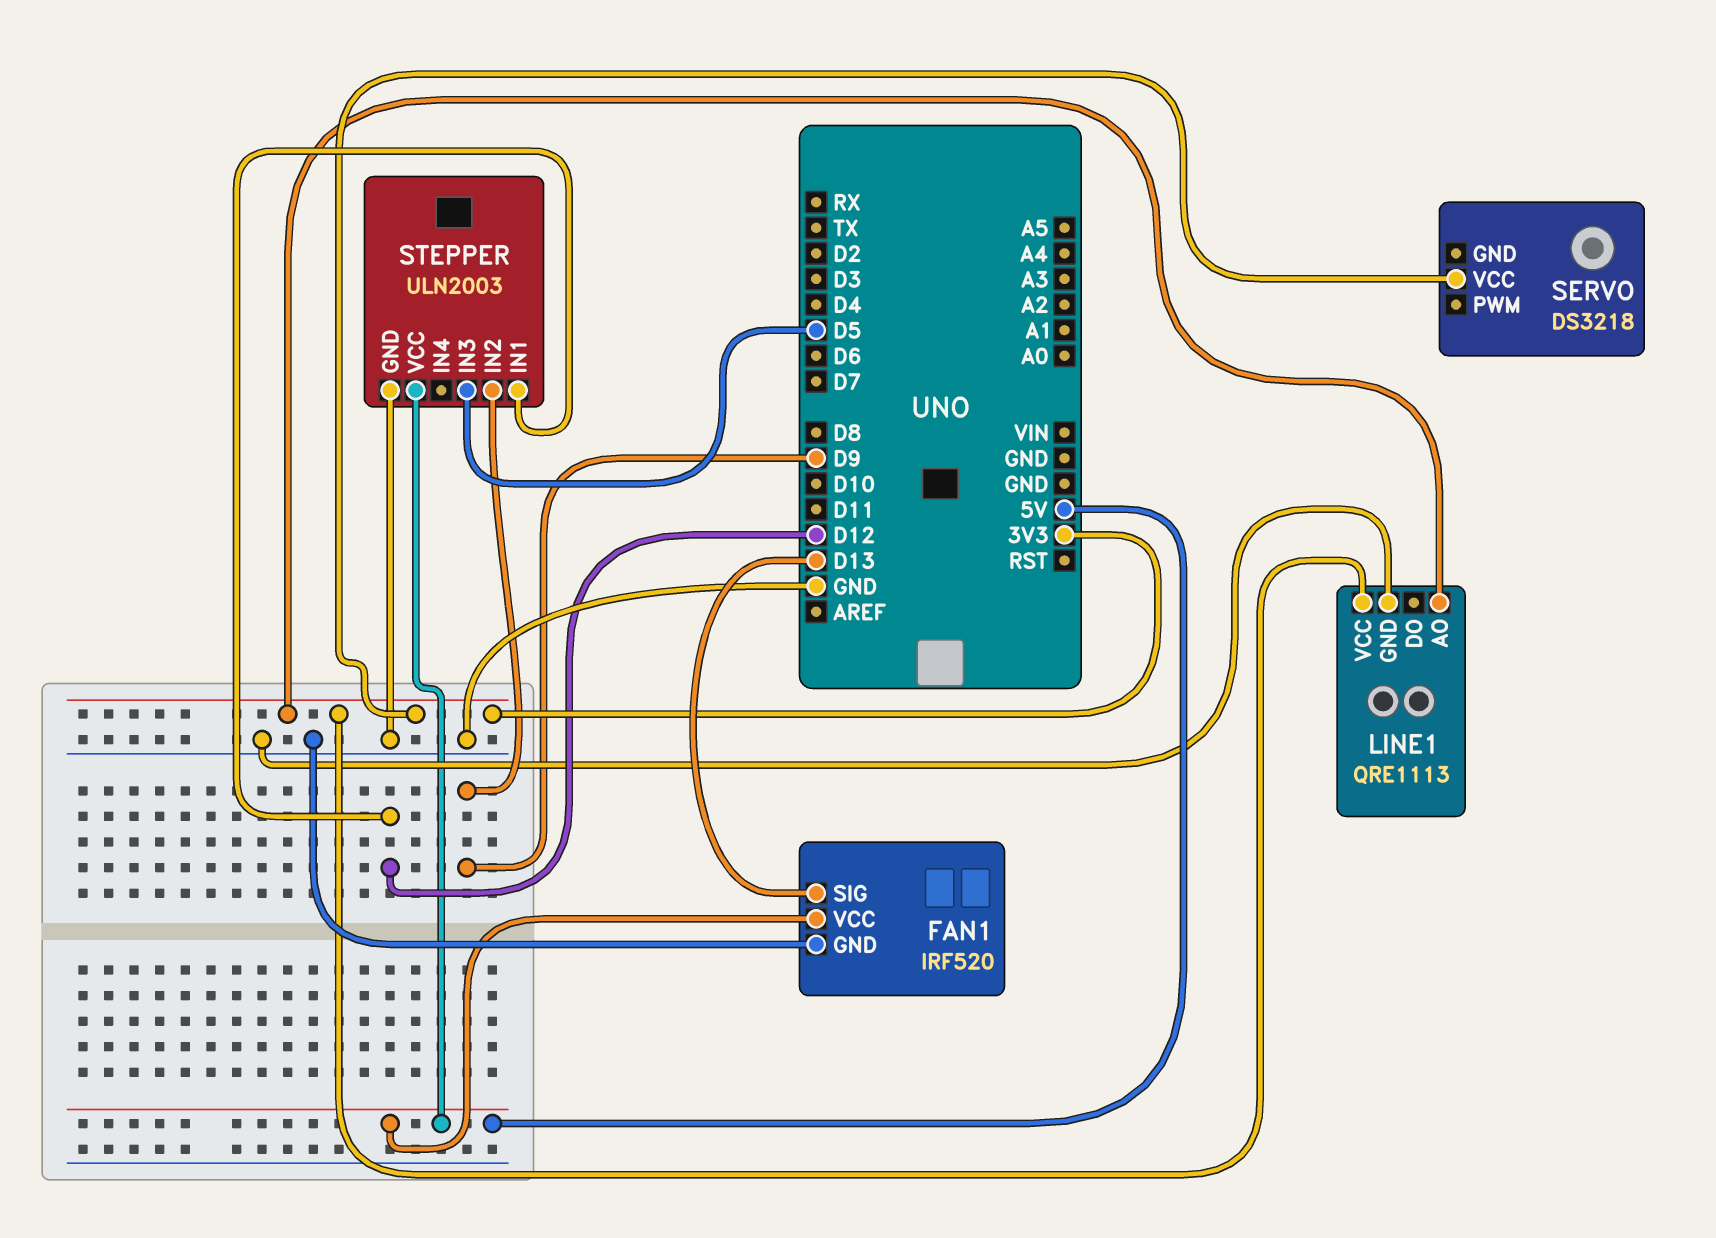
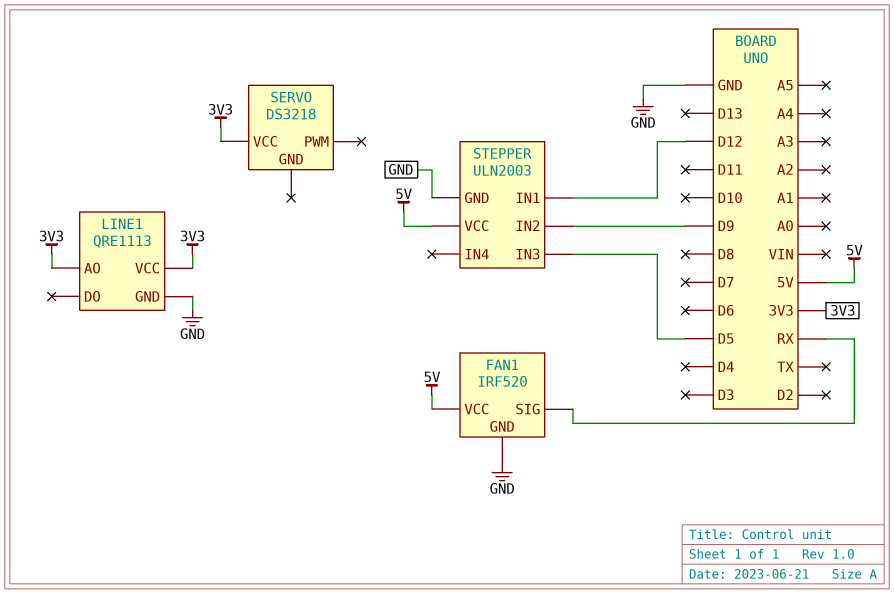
FAN1 pin SIG: D13 -> RX

